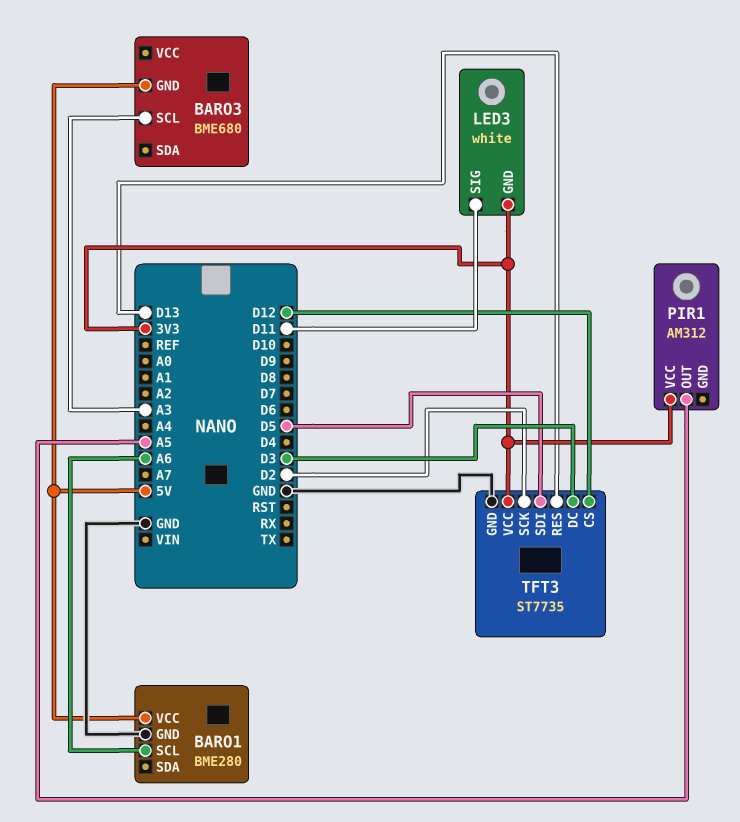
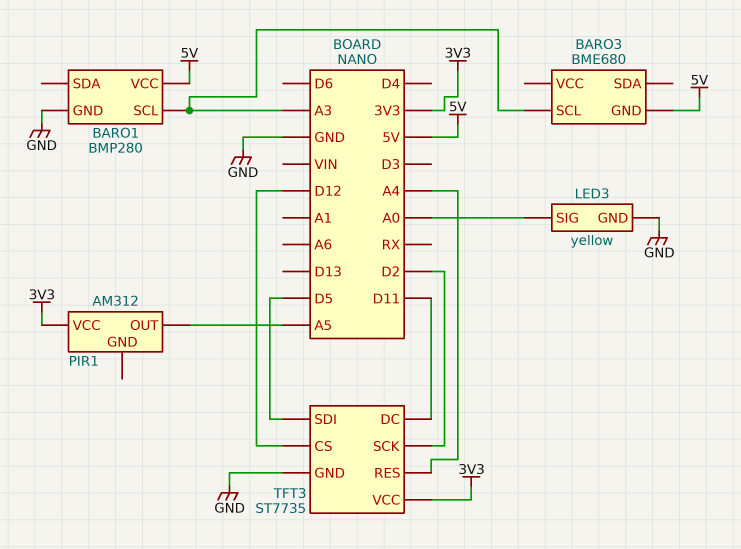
BARO1: BME280 -> BMP280
BARO1 pin SCL: A6 -> A3
LED3: white -> yellow
LED3 pin GND: 3V3 -> GND
LED3 pin SIG: D11 -> A0
TFT3 pin DC: D3 -> D11
TFT3 pin RES: D13 -> A4

